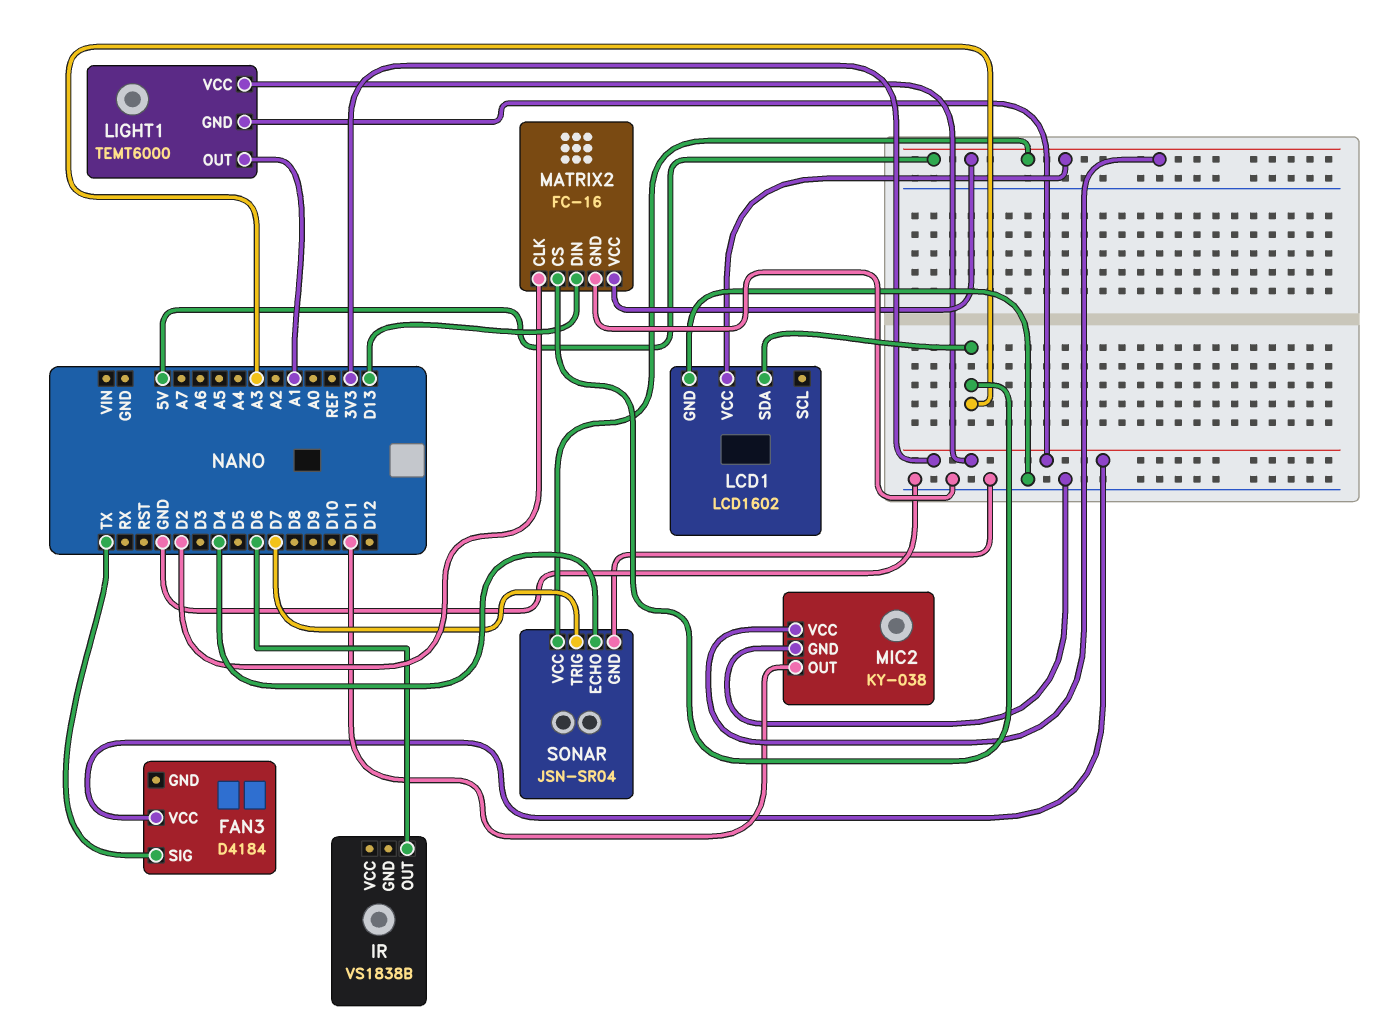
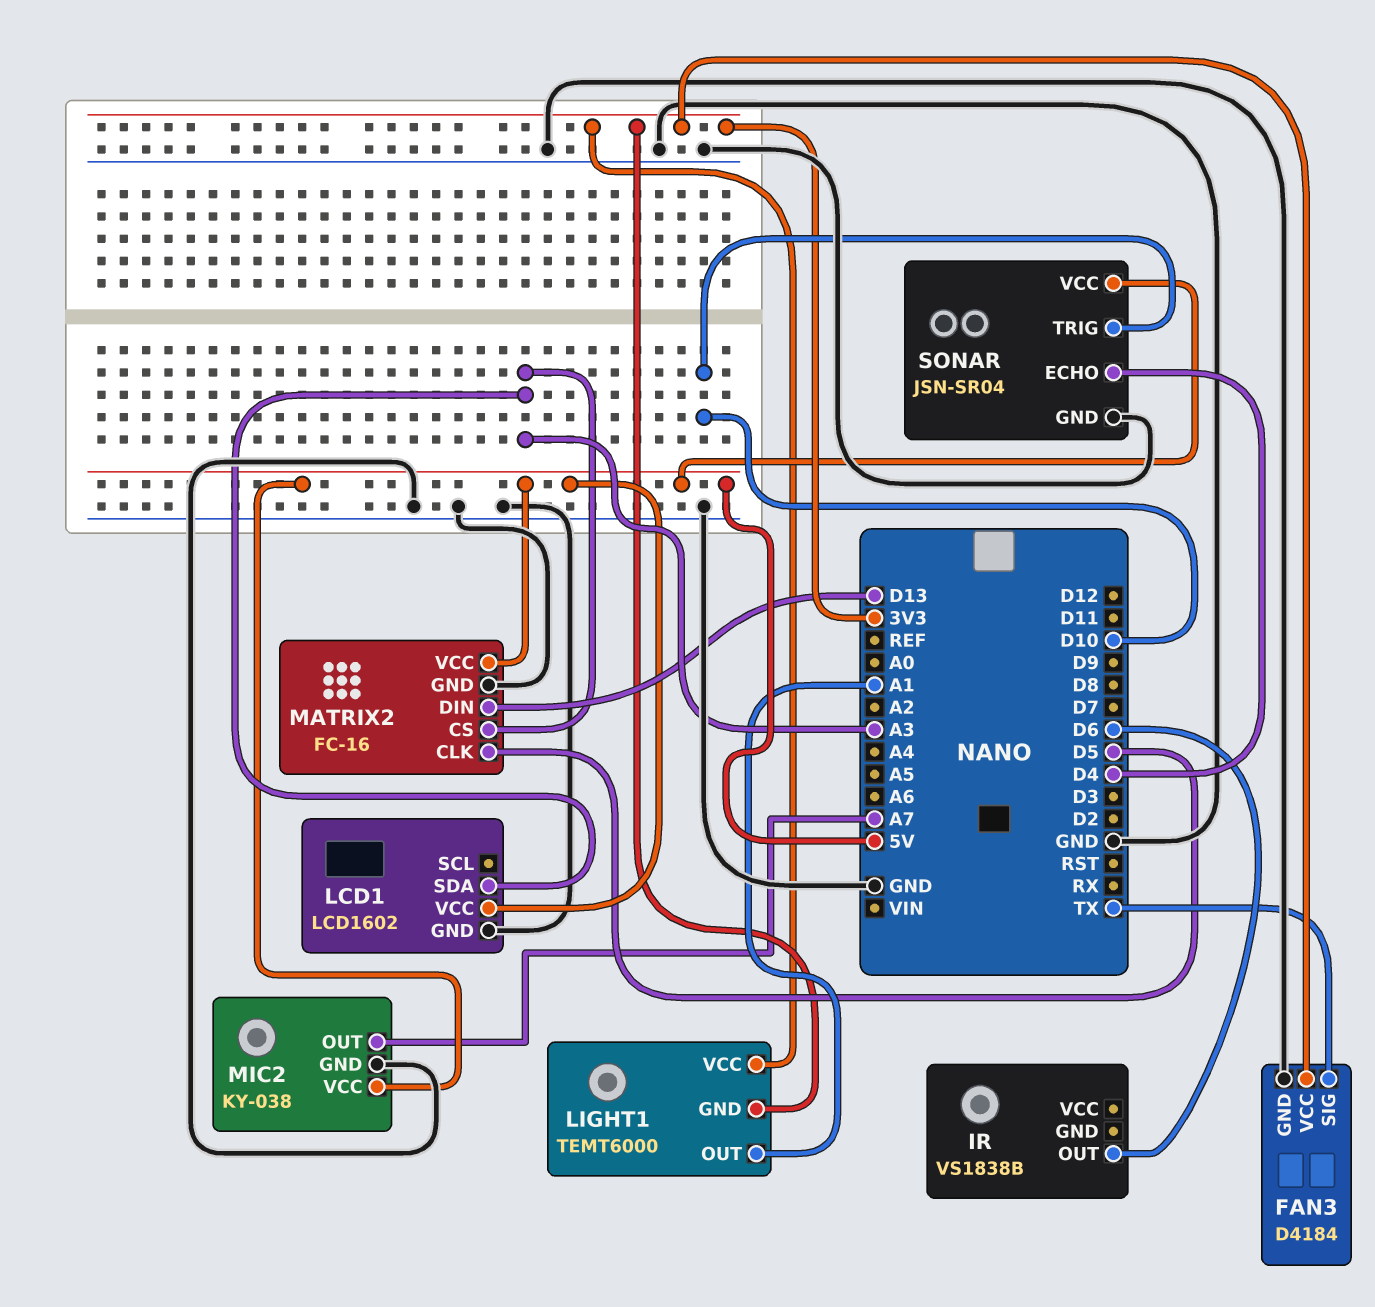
FAN3 pin GND: none -> GND
MATRIX2 pin CLK: D2 -> D5
MIC2 pin OUT: D11 -> A7
SONAR pin TRIG: D7 -> D10

